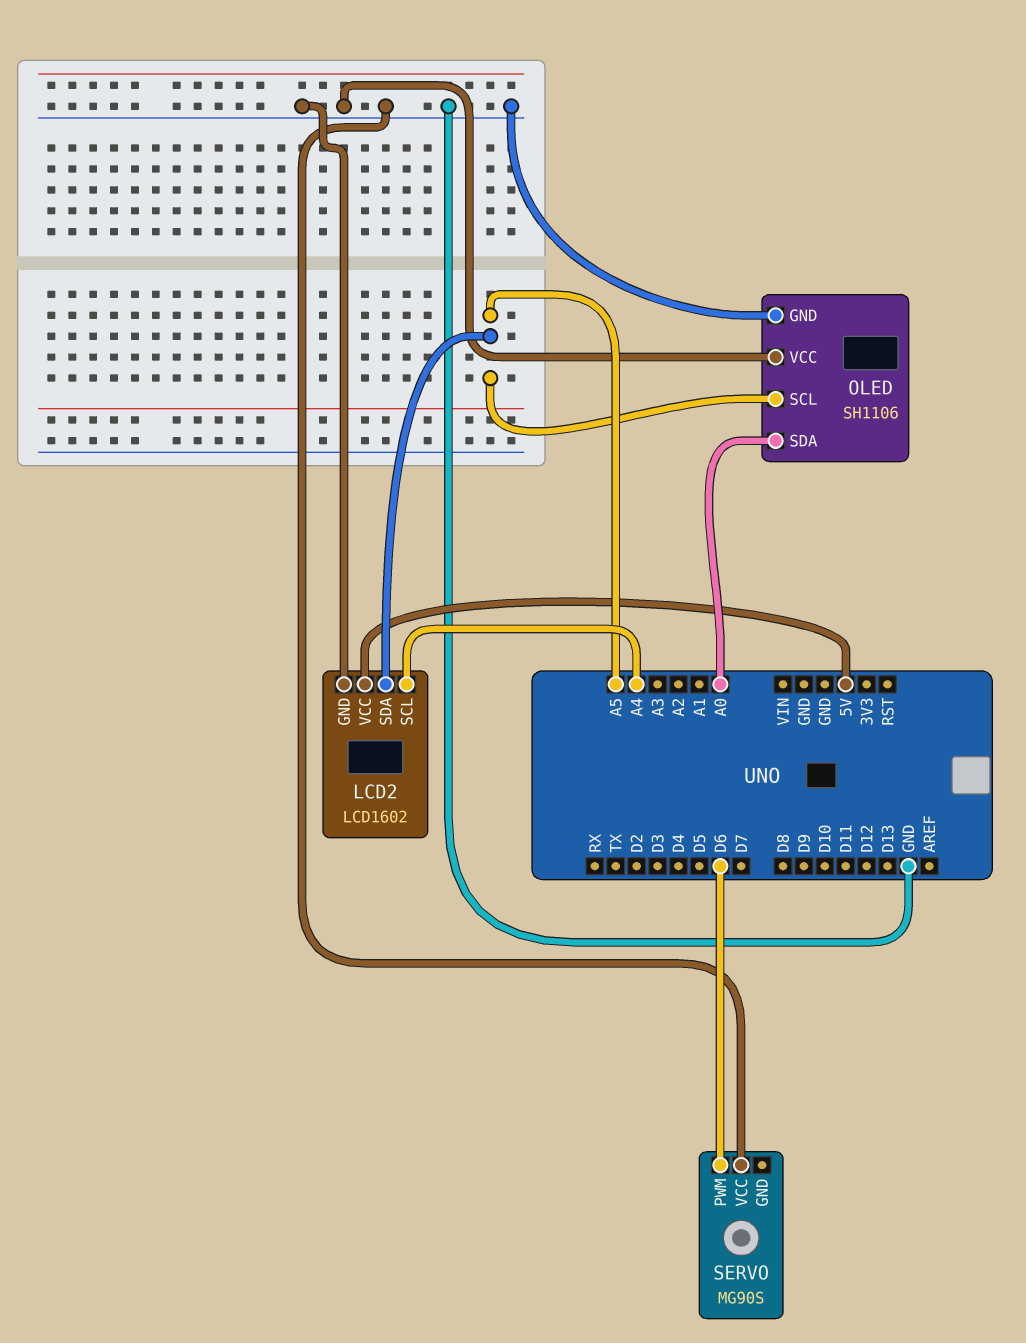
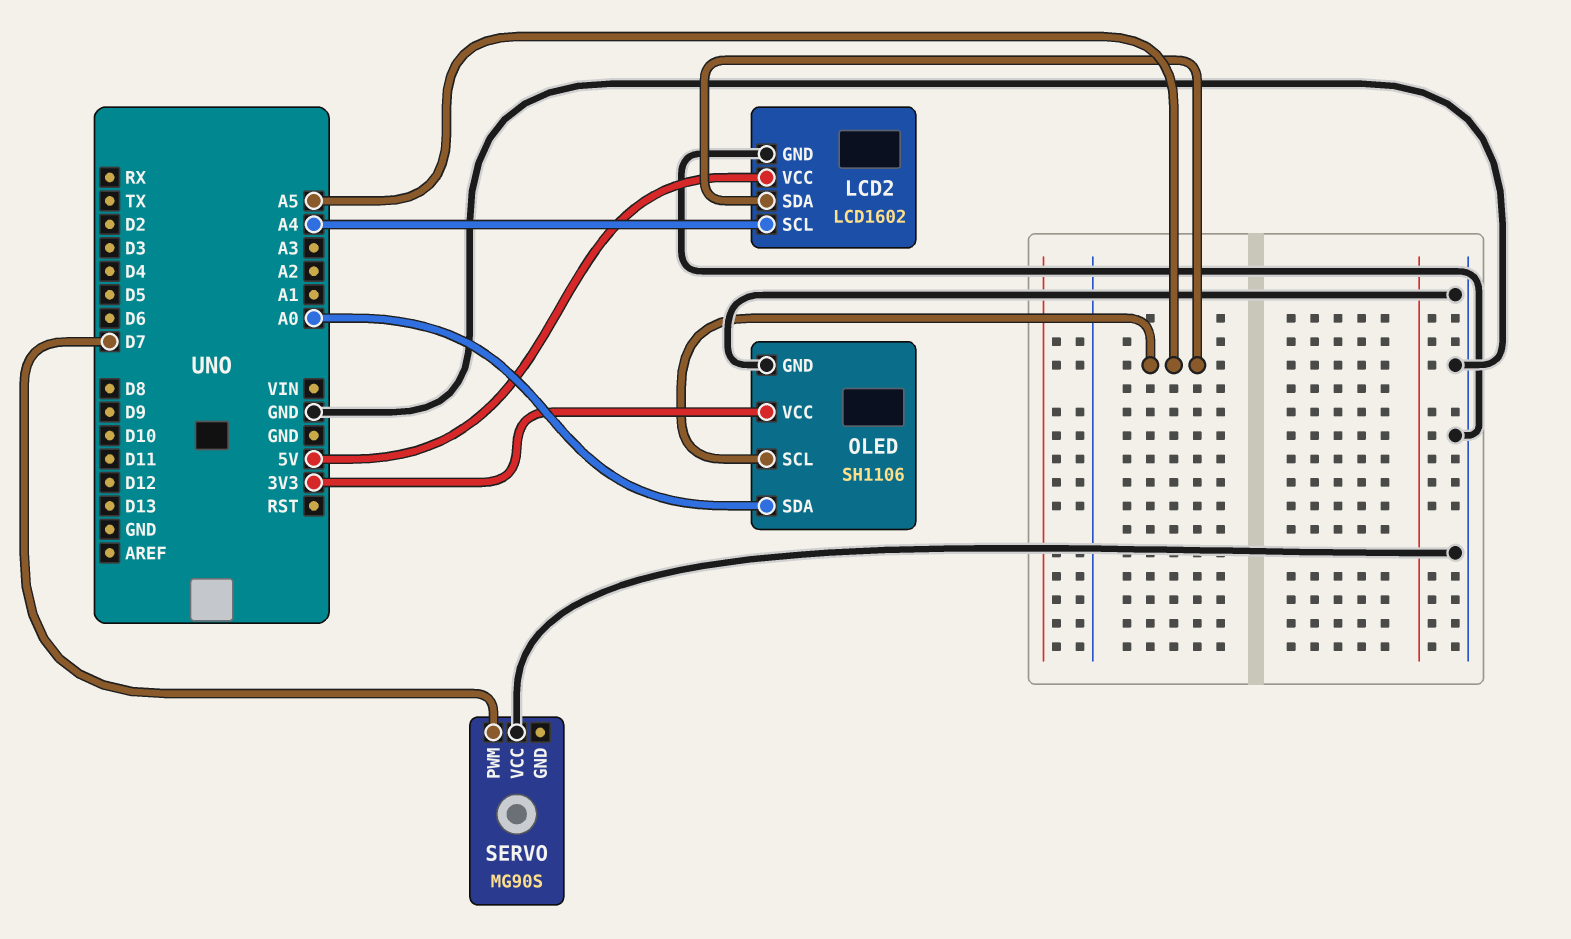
OLED pin VCC: GND -> 3V3
SERVO pin PWM: D6 -> D7

